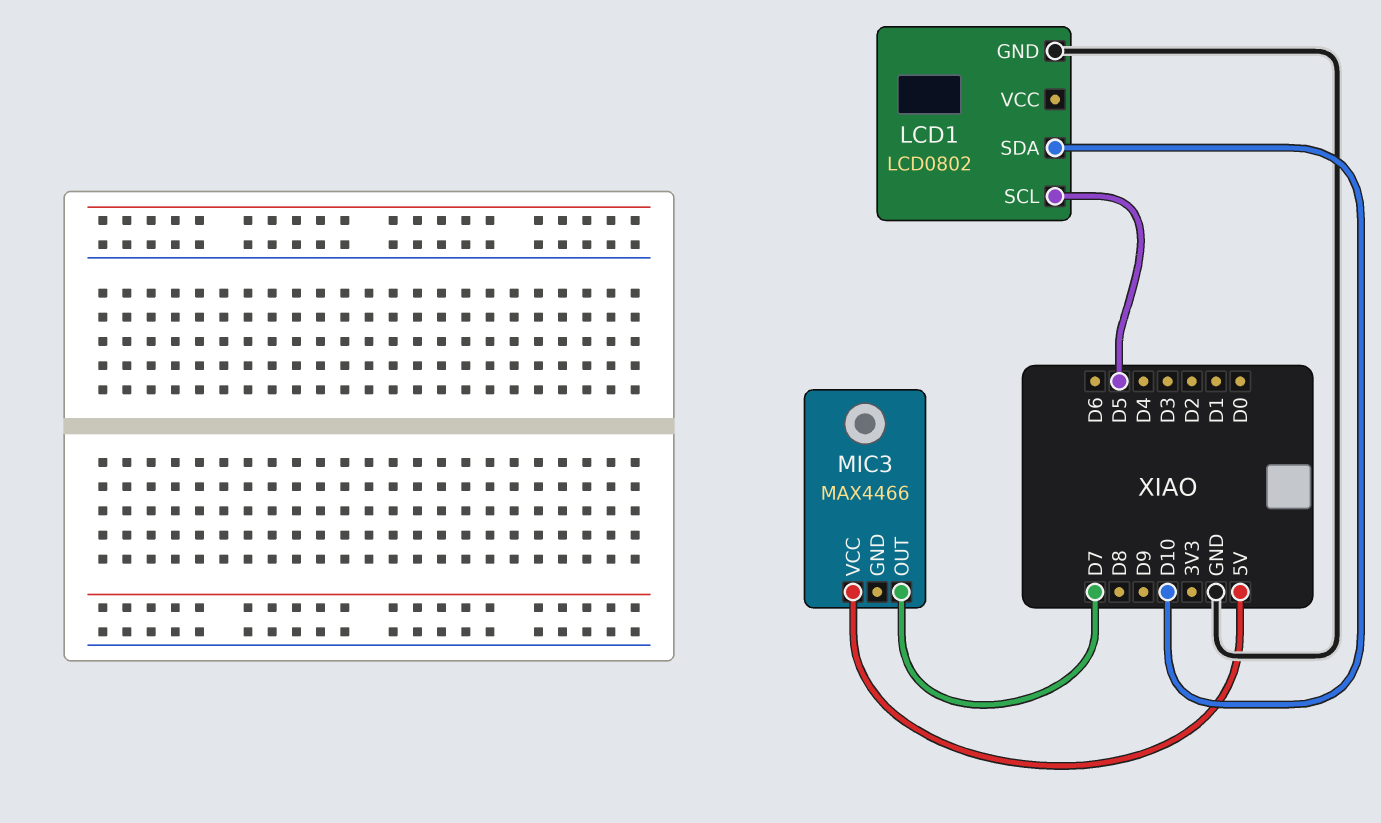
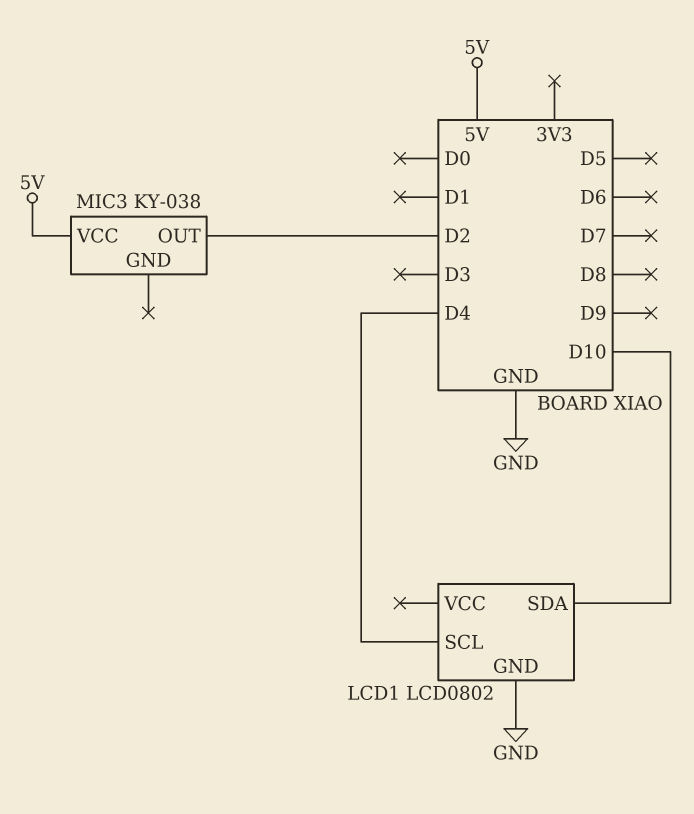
LCD1 pin SCL: D5 -> D4
MIC3: MAX4466 -> KY-038
MIC3 pin OUT: D7 -> D2

